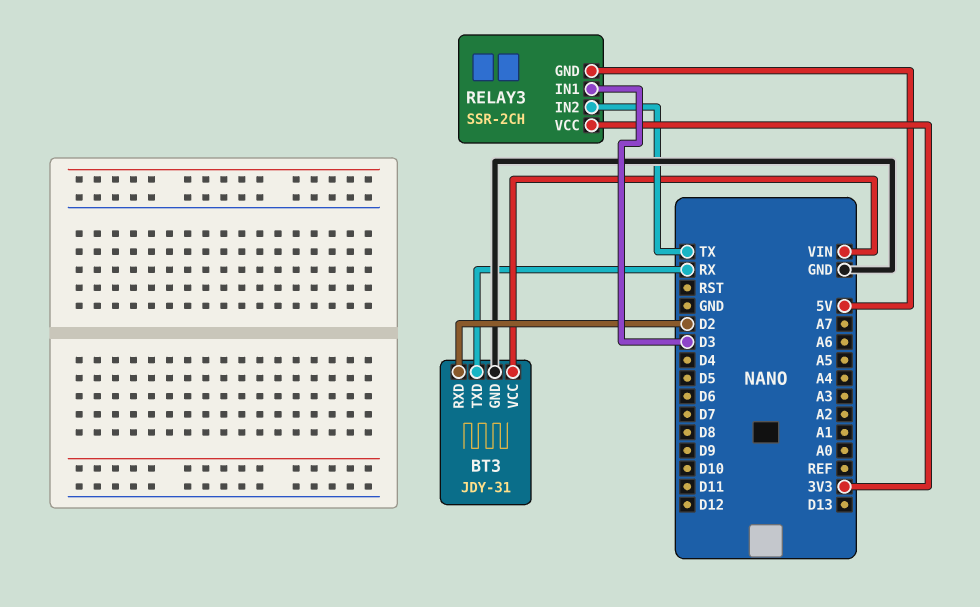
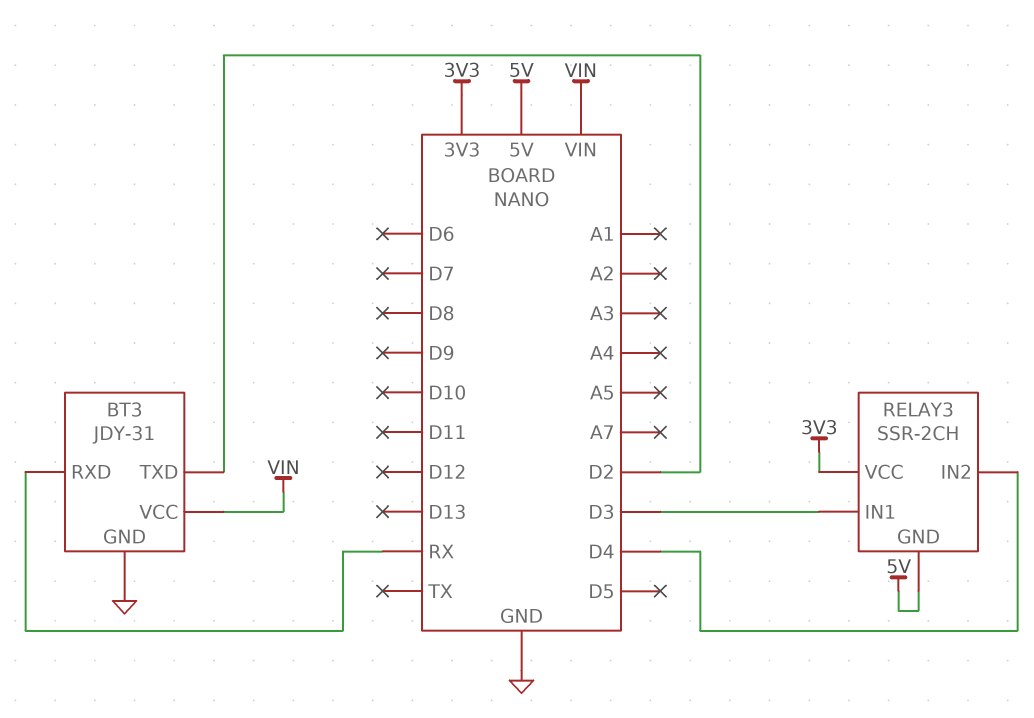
BT3 pin RXD: D2 -> RX
BT3 pin TXD: RX -> D2
RELAY3 pin IN2: TX -> D4

